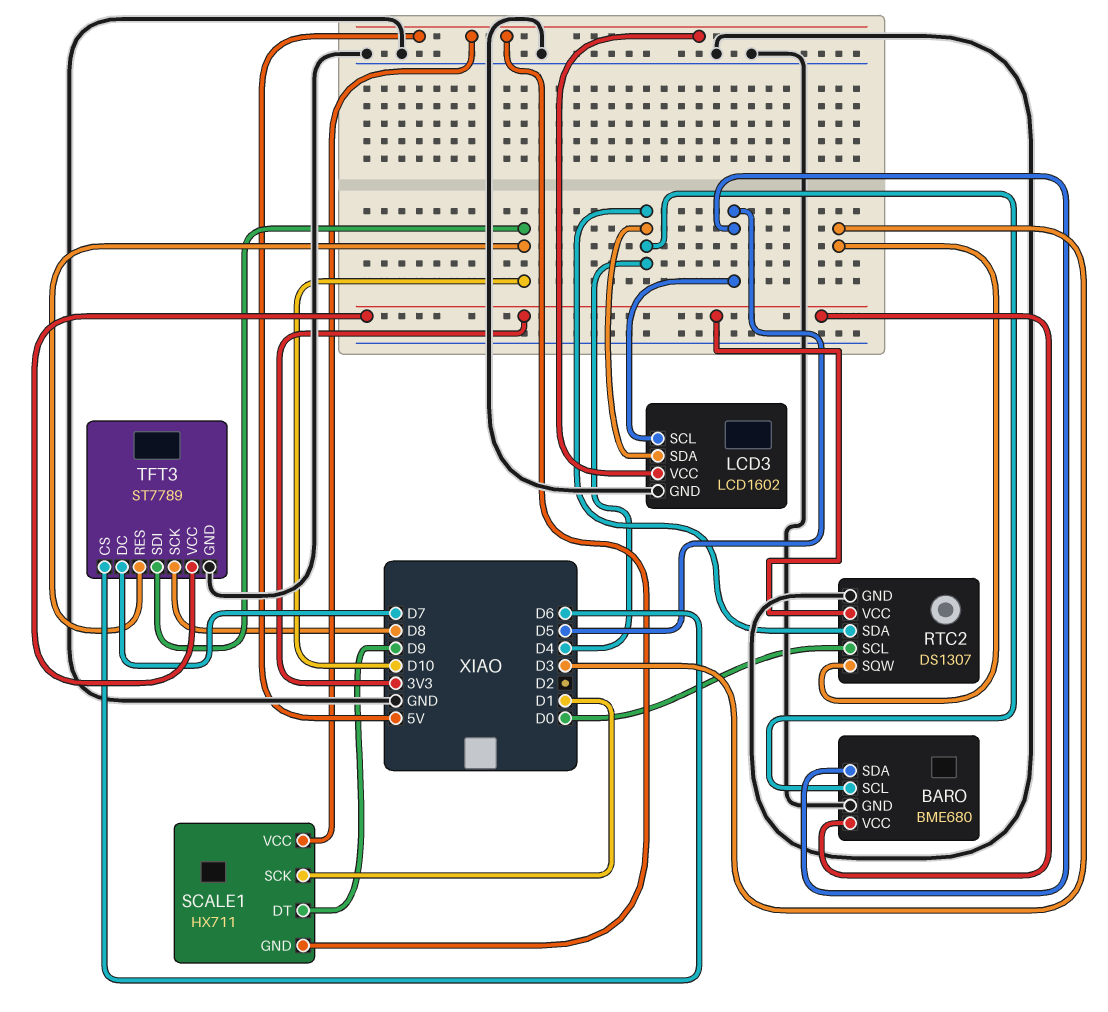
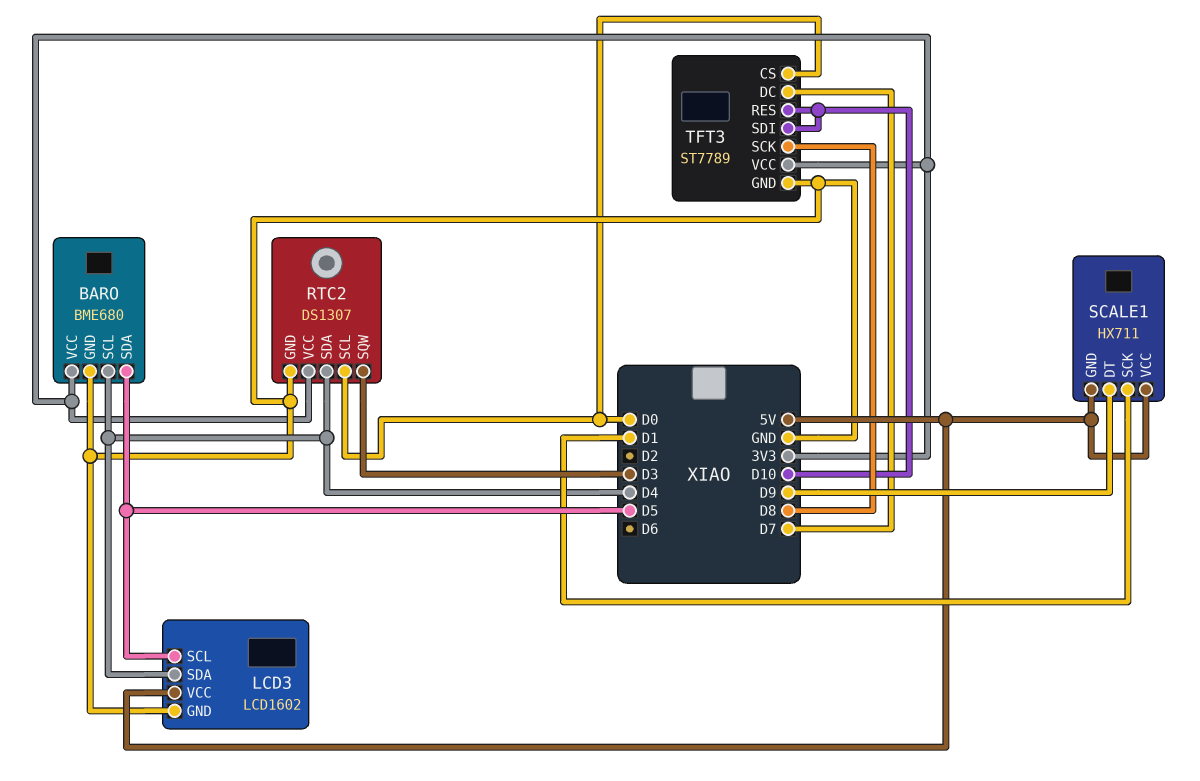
TFT3 pin CS: D6 -> D0

